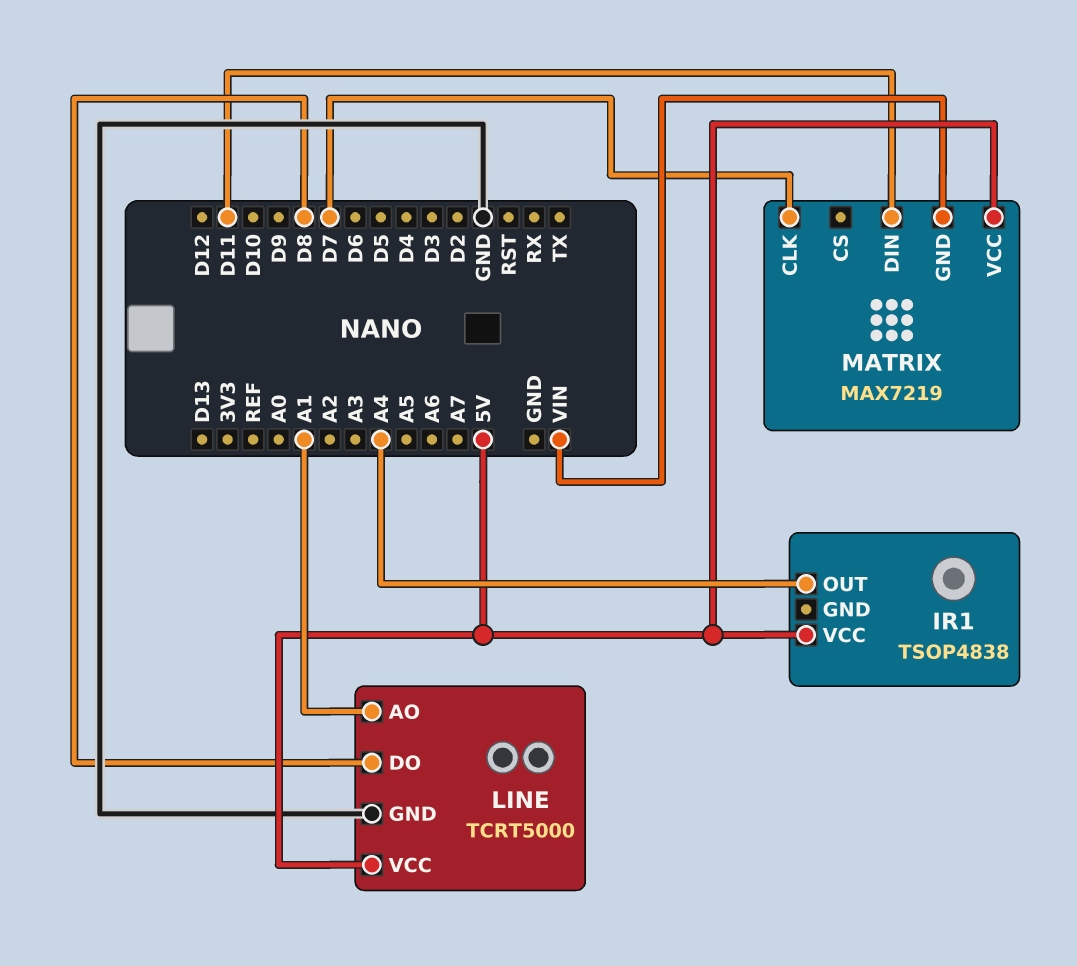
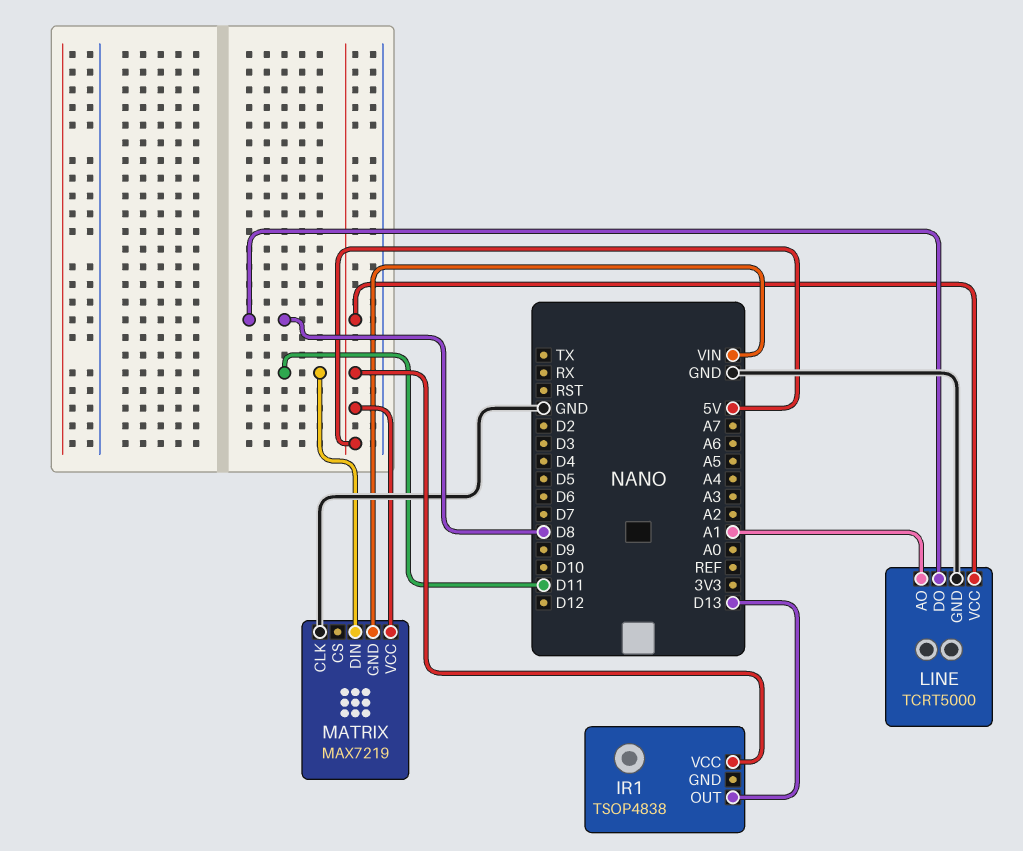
IR1 pin OUT: A4 -> D13
MATRIX pin CLK: D7 -> GND

